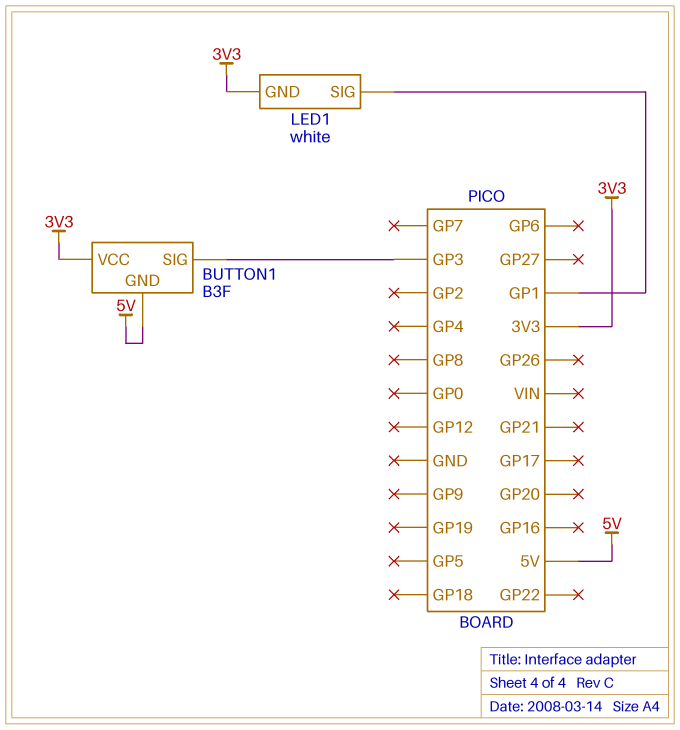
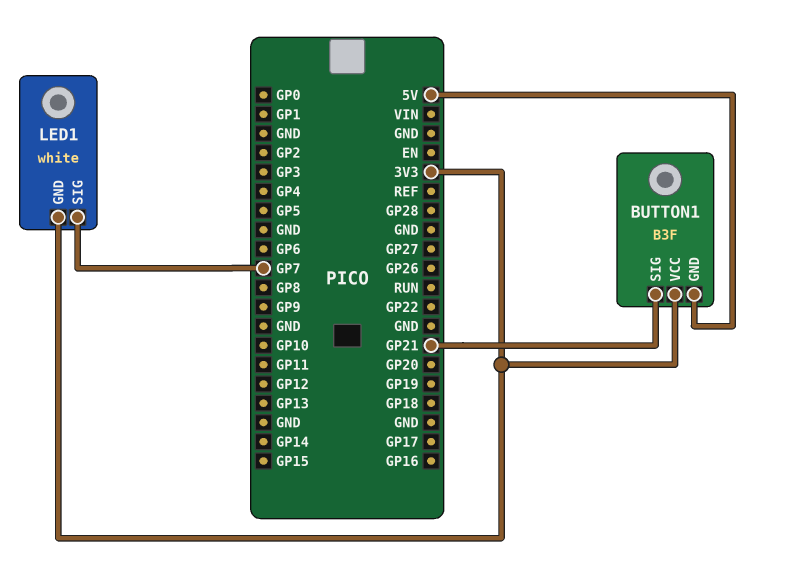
BUTTON1 pin SIG: GP3 -> GP21
LED1 pin SIG: GP1 -> GP7

